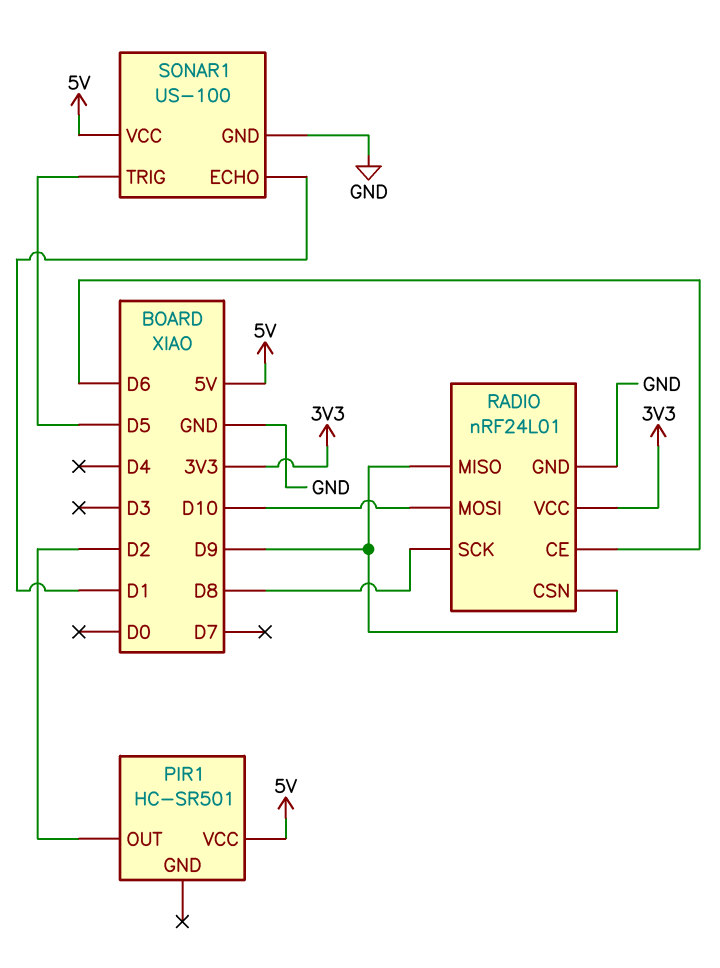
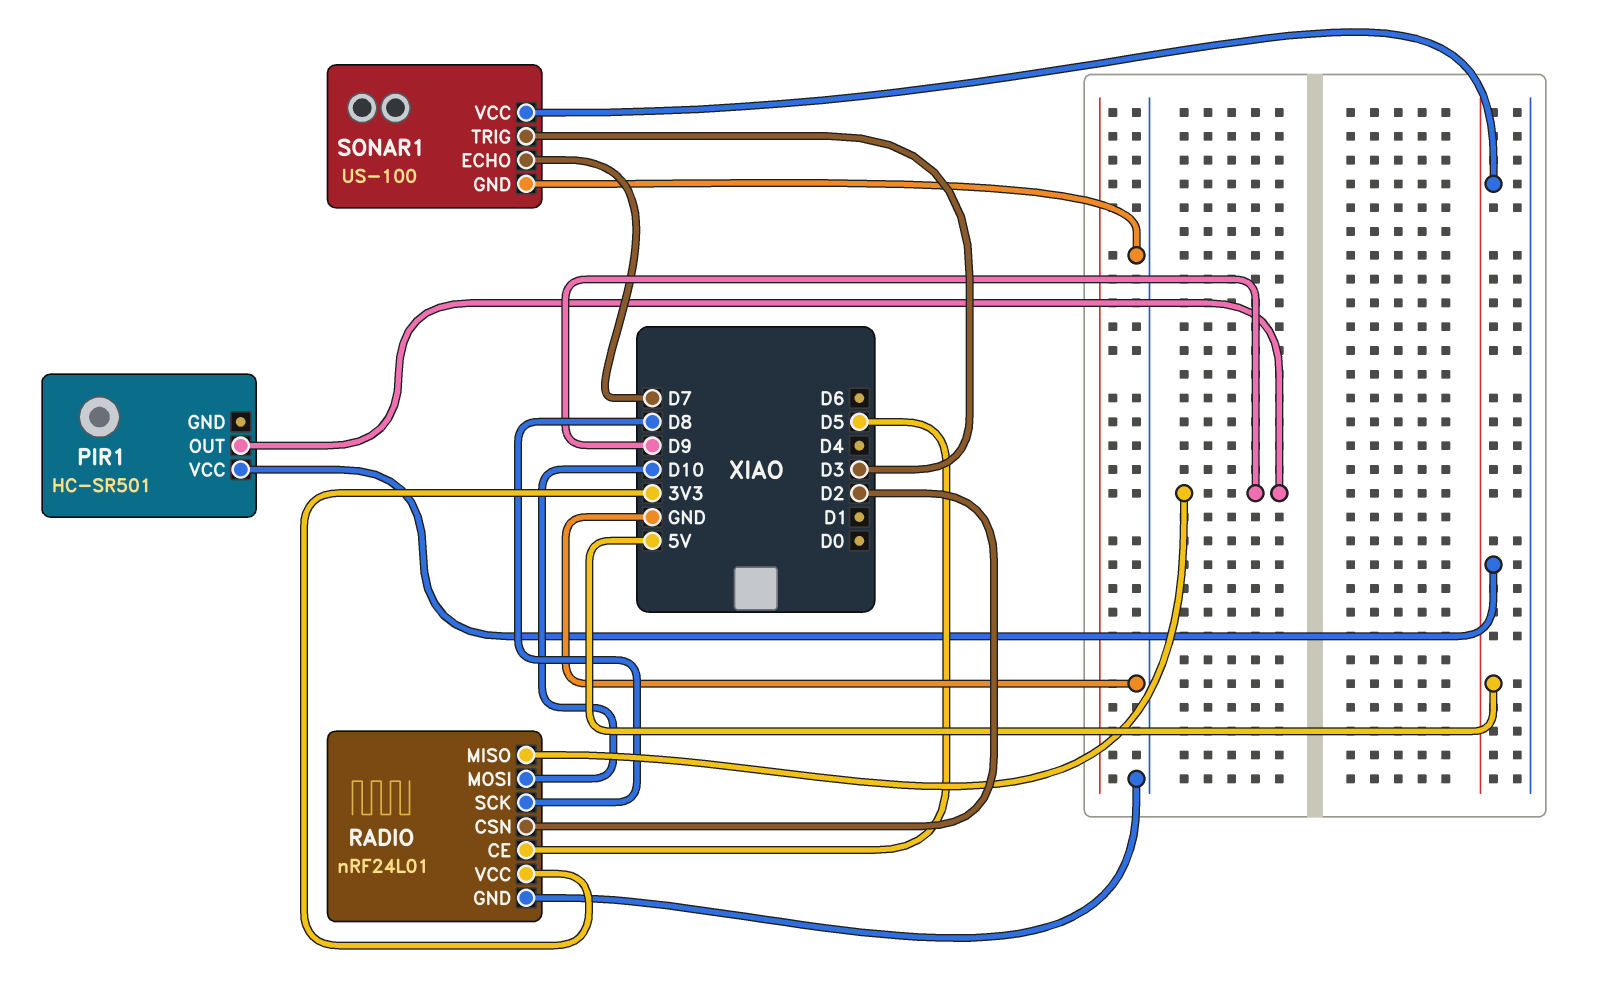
PIR1 pin OUT: D2 -> D9
RADIO pin CE: D6 -> D5
RADIO pin CSN: D9 -> D2
SONAR1 pin ECHO: D1 -> D7
SONAR1 pin TRIG: D5 -> D3

